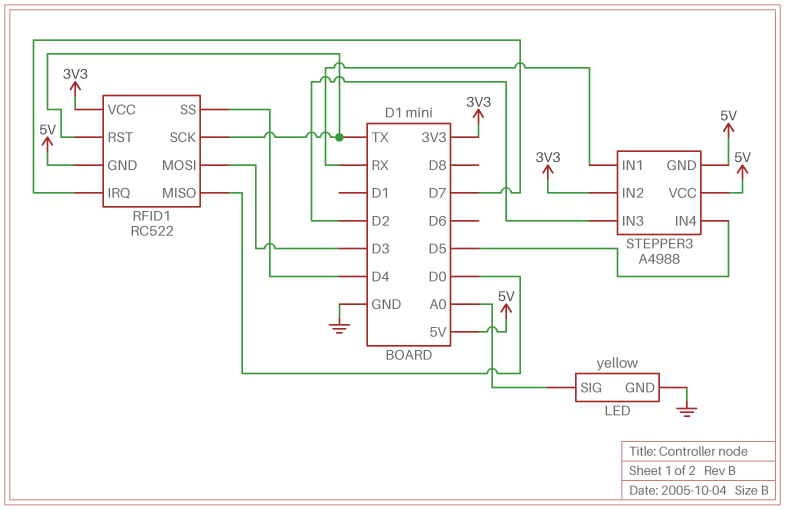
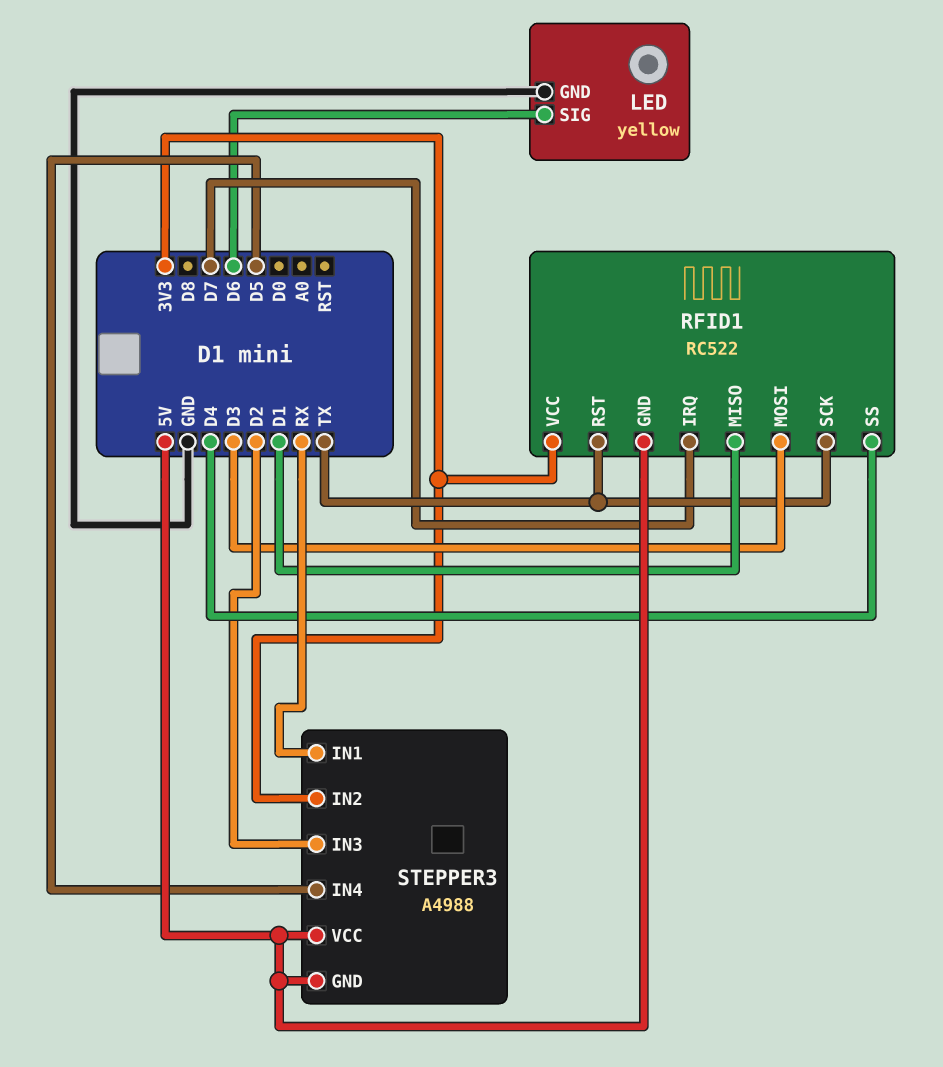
LED pin SIG: A0 -> D6
RFID1 pin MISO: D0 -> D1

